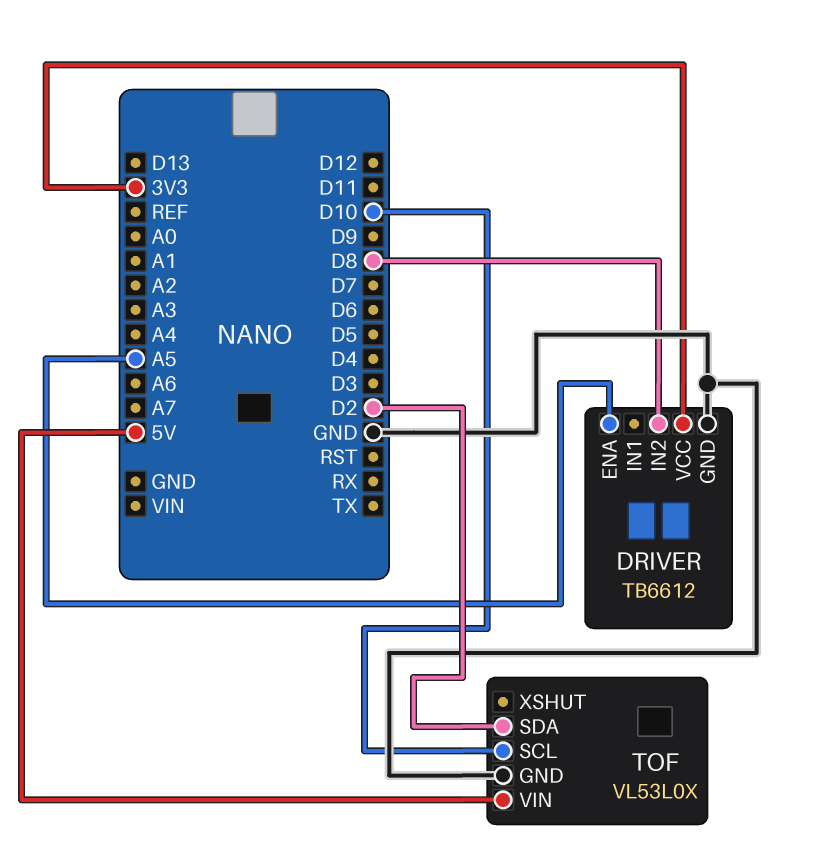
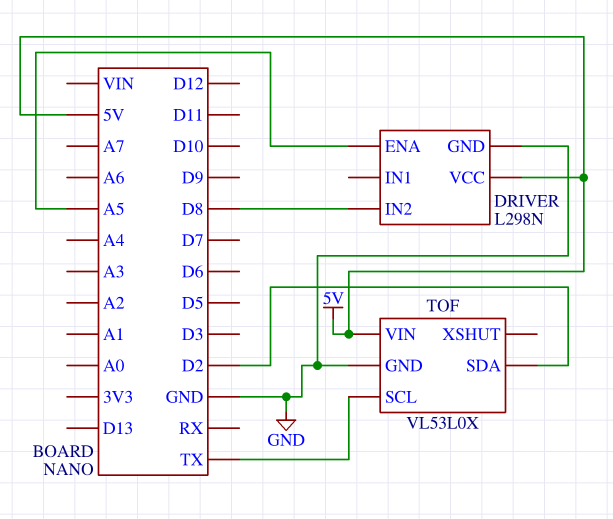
DRIVER: TB6612 -> L298N
DRIVER pin VCC: 3V3 -> 5V
TOF pin SCL: D10 -> TX

